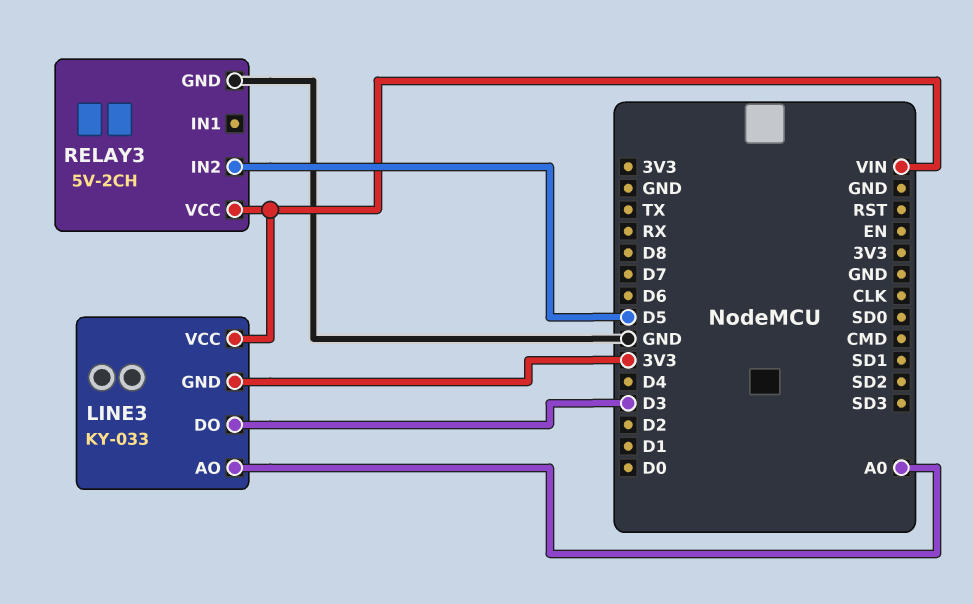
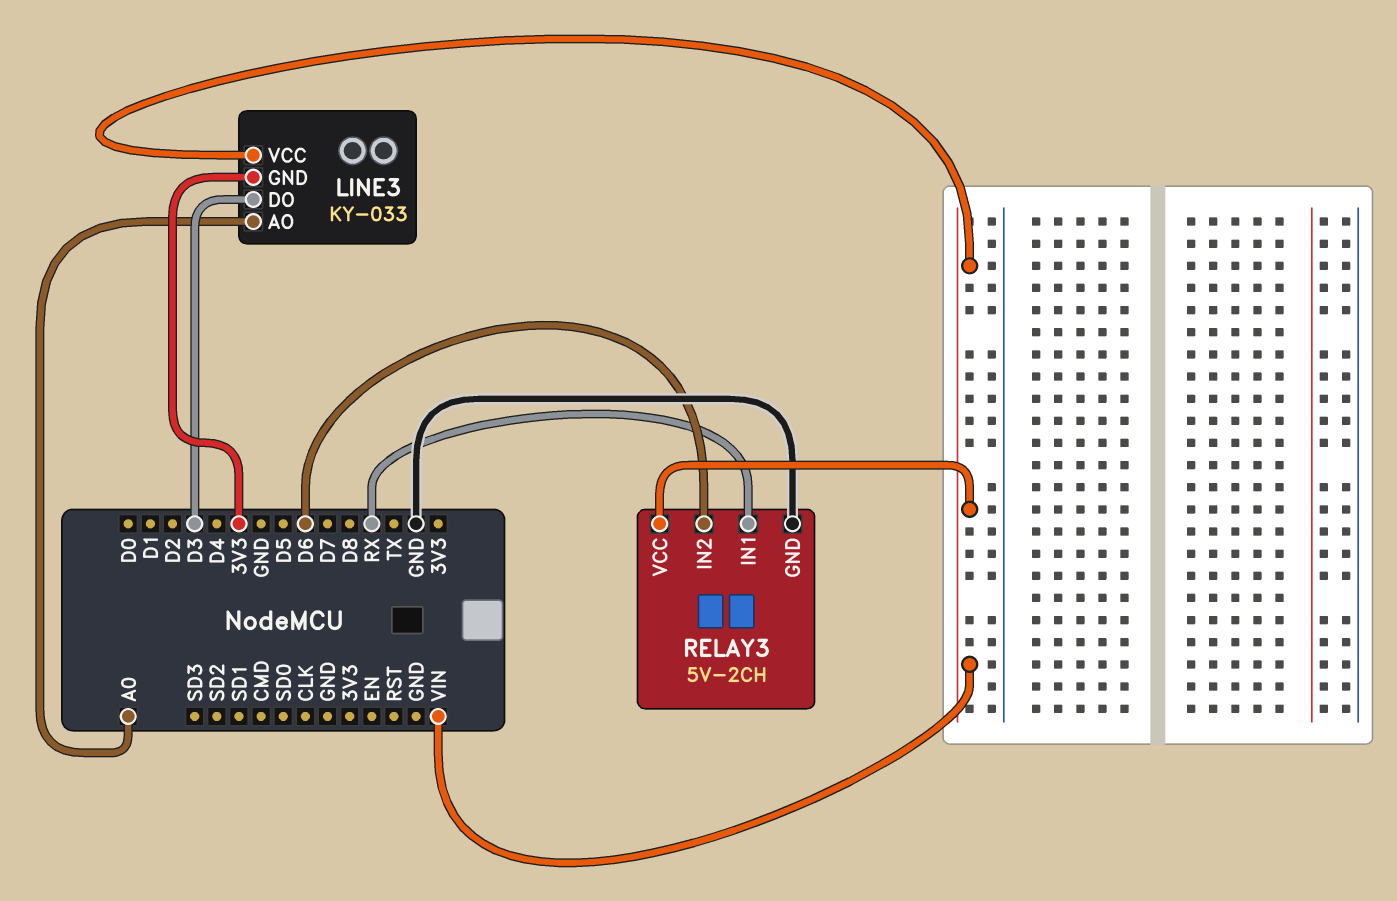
RELAY3 pin IN1: none -> RX
RELAY3 pin IN2: D5 -> D6

